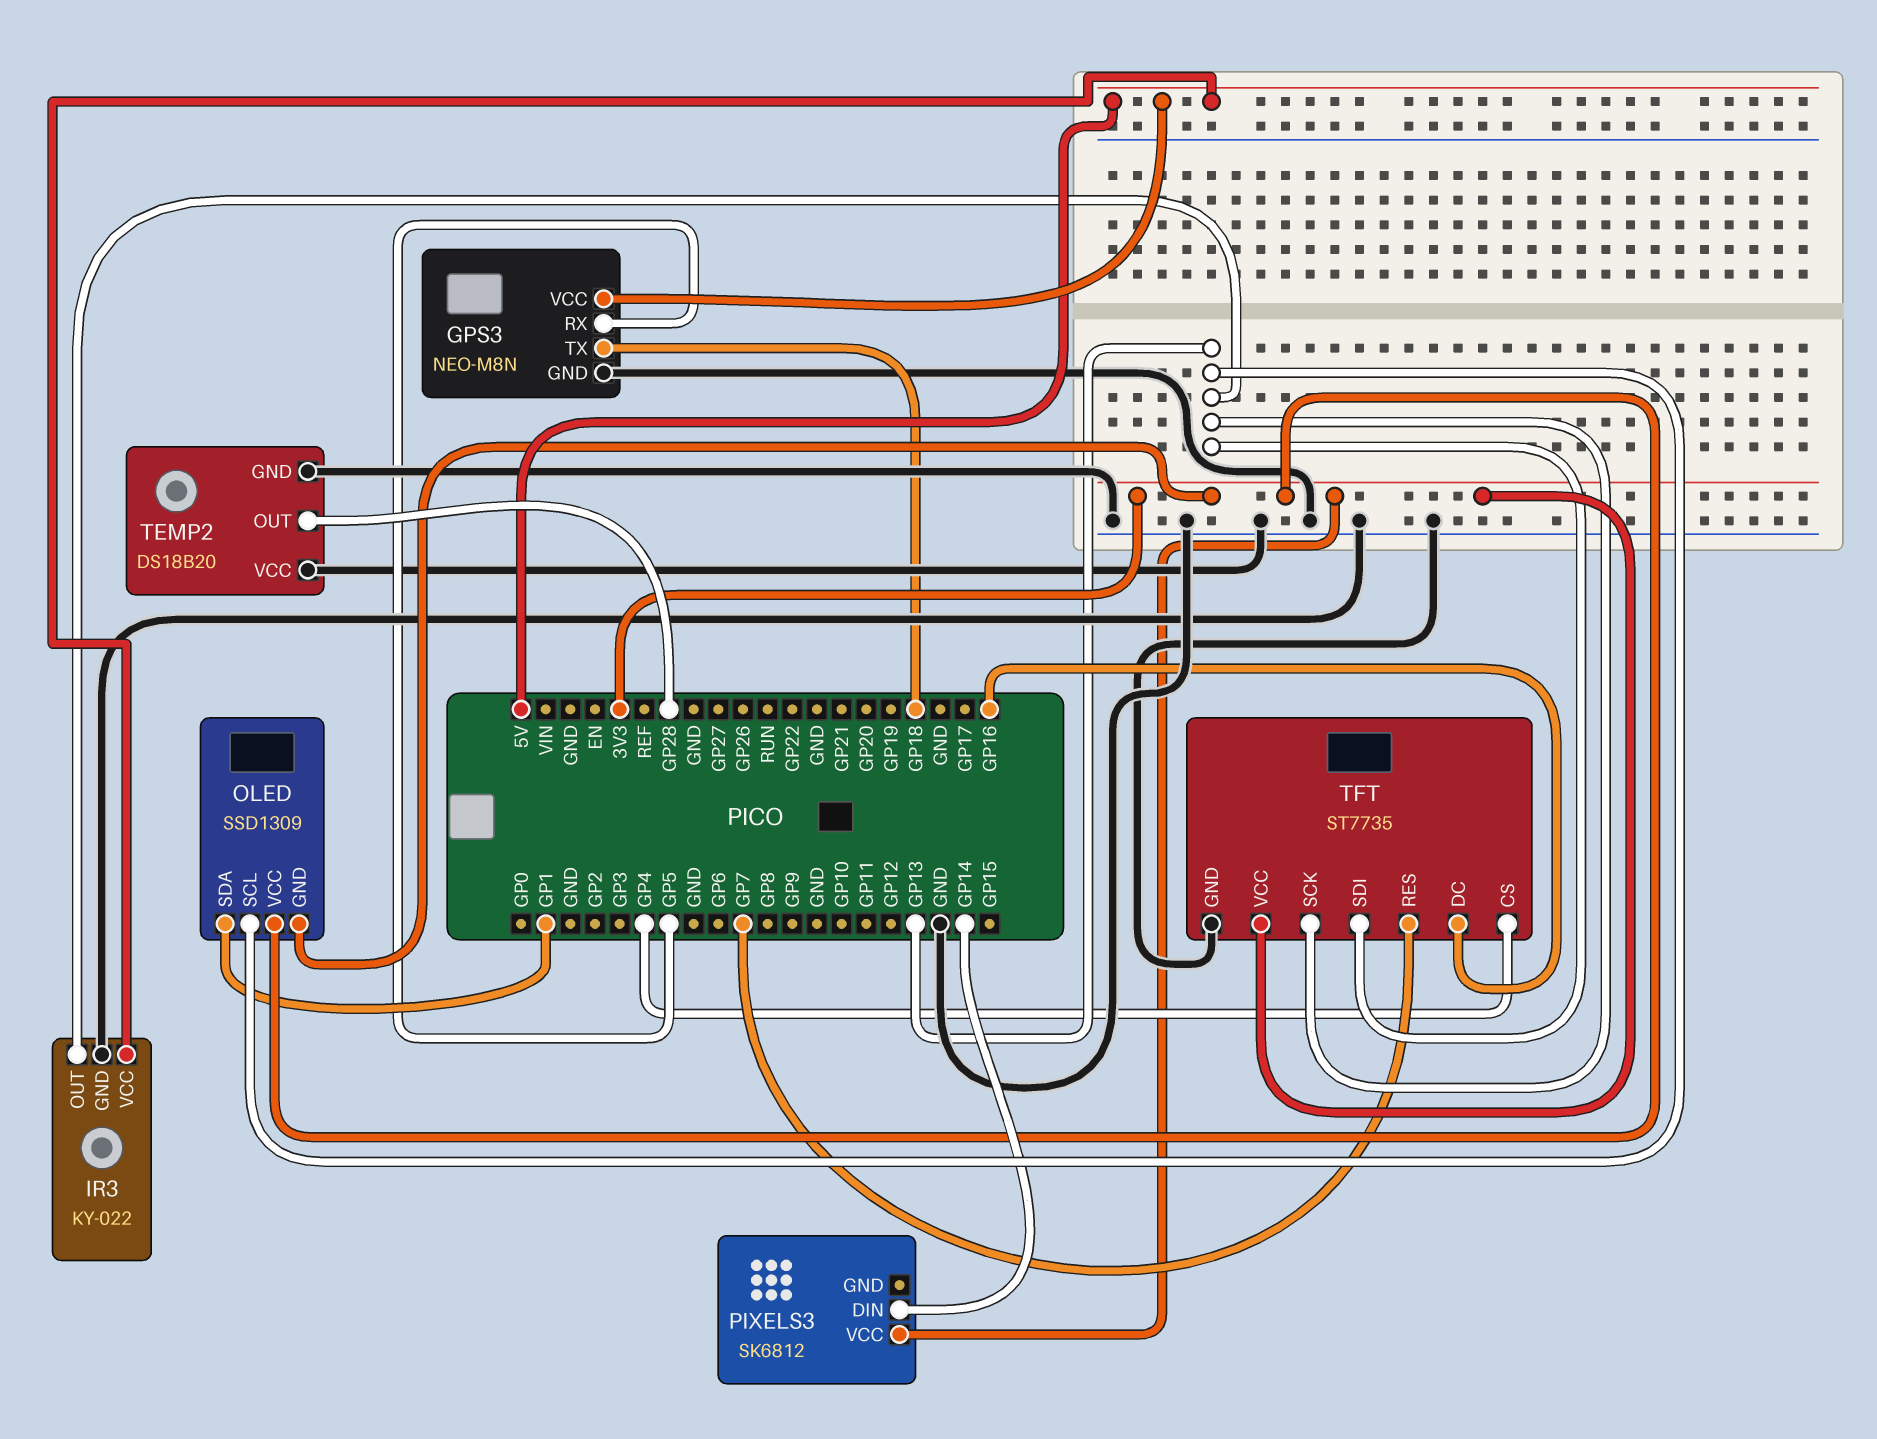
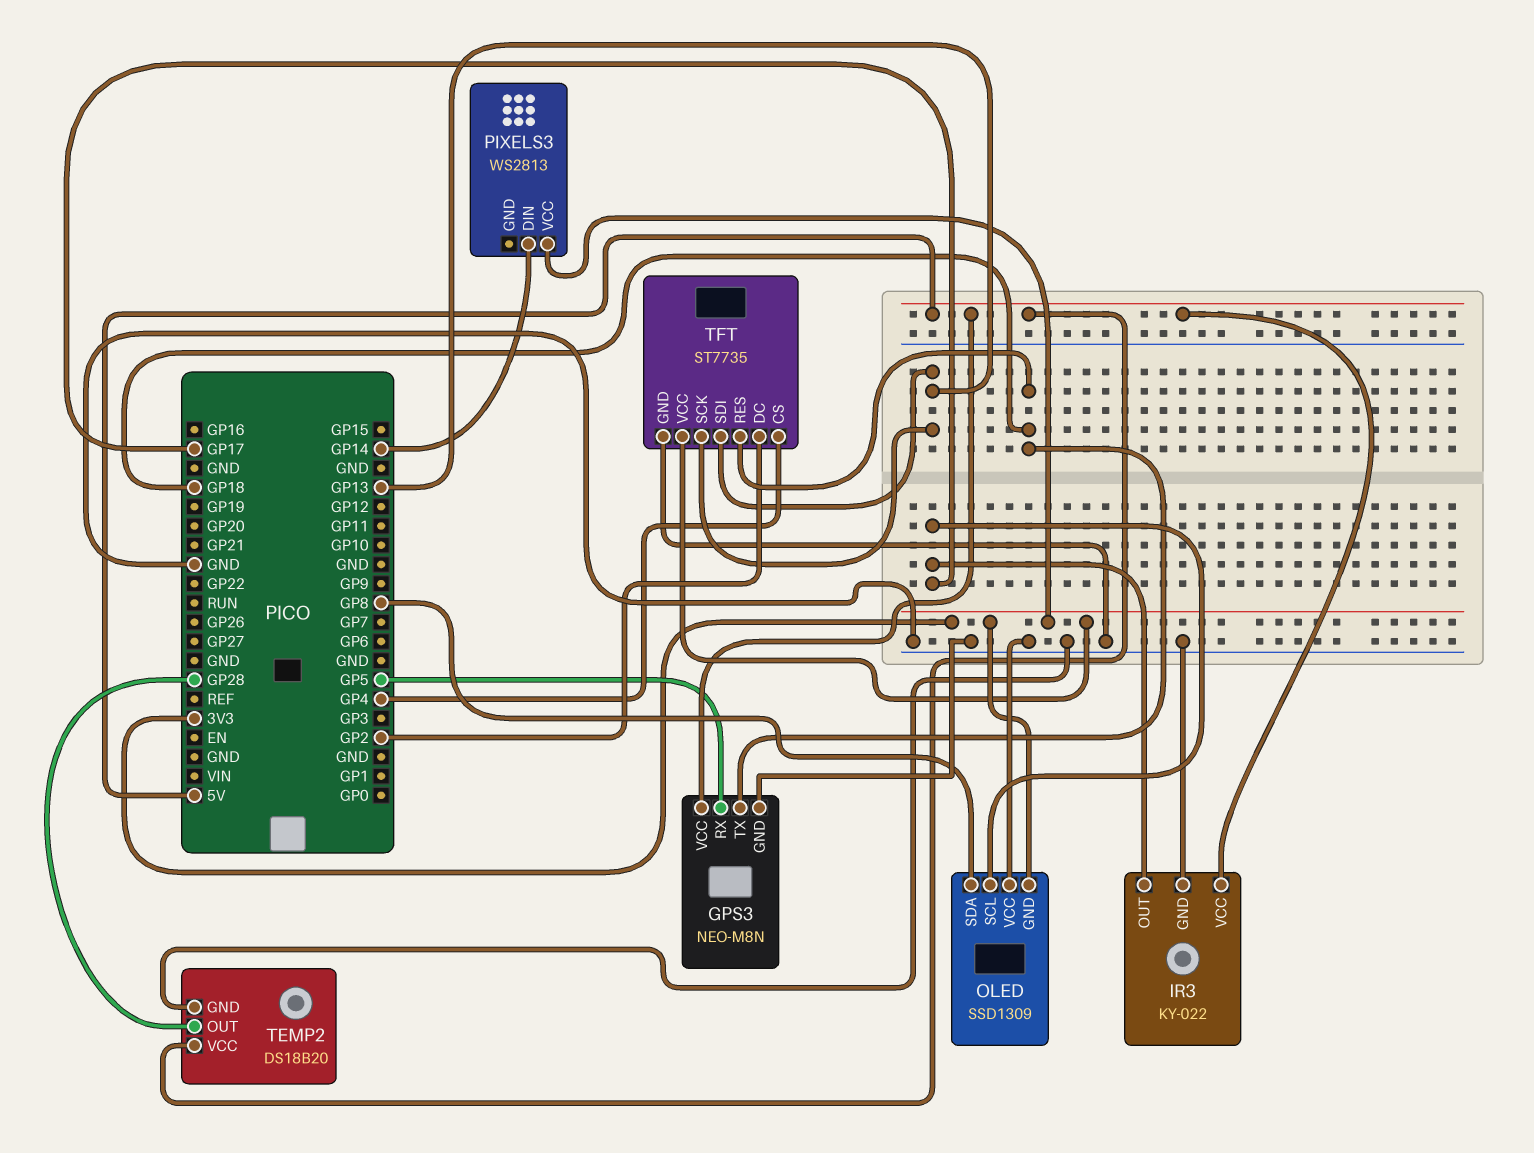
IR3 pin OUT: GP13 -> GP17
OLED pin SCL: GP13 -> GP17
OLED pin SDA: GP1 -> GP8
OLED pin VCC: 3V3 -> GND
PIXELS3: SK6812 -> WS2813
TEMP2 pin VCC: GND -> 5V
TFT pin DC: GP16 -> GP2
TFT pin RES: GP7 -> GP18

